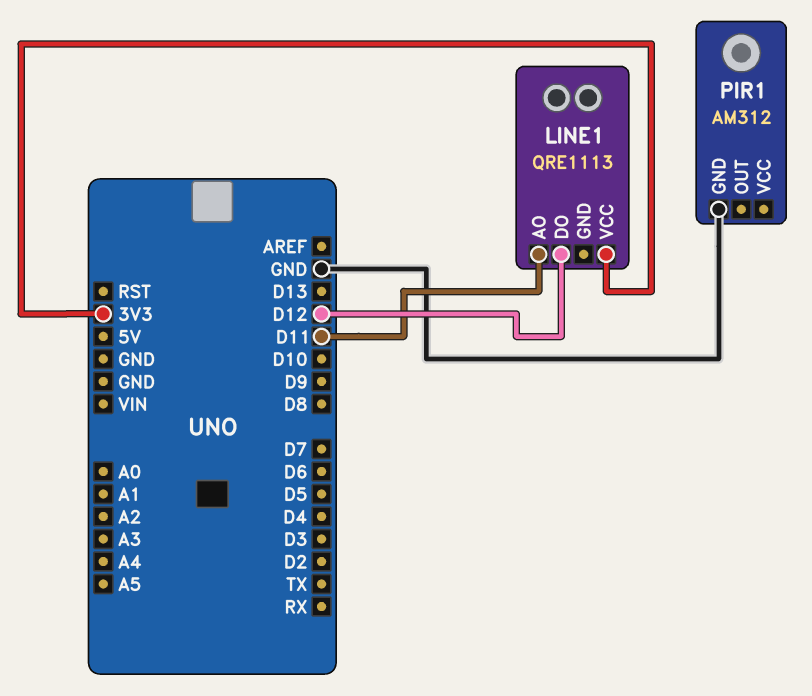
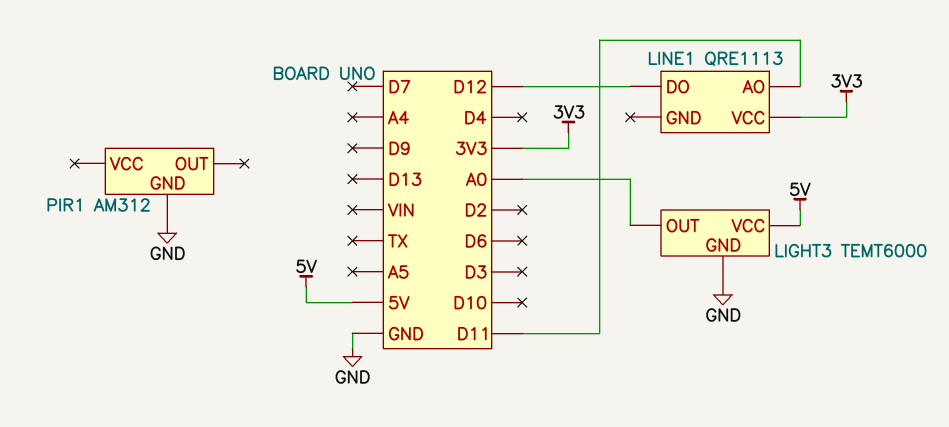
LIGHT3: none -> TEMT6000
LIGHT3 pin GND: none -> GND
LIGHT3 pin OUT: none -> A0
LIGHT3 pin VCC: none -> 5V

